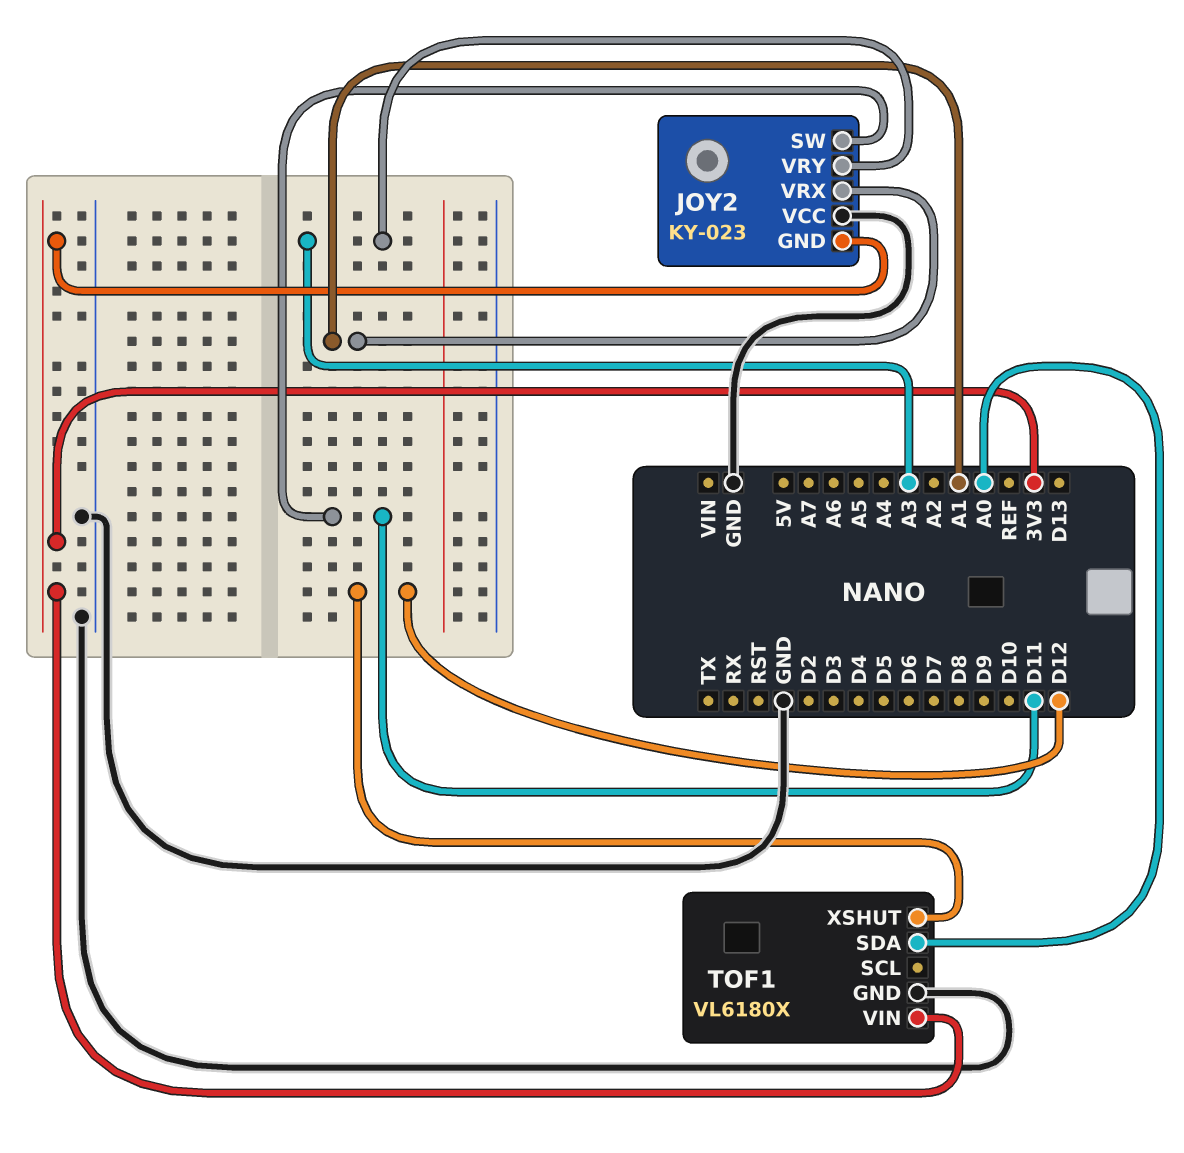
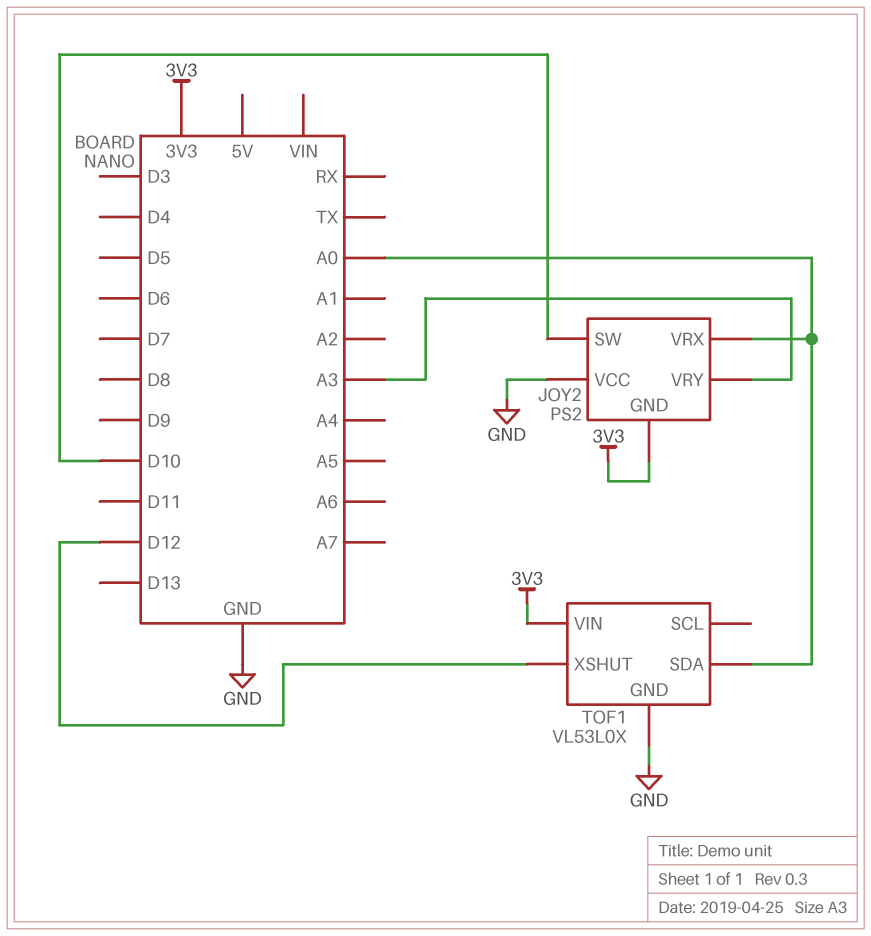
JOY2: KY-023 -> PS2
JOY2 pin SW: D11 -> D10
JOY2 pin VRX: A1 -> A0
TOF1: VL6180X -> VL53L0X

